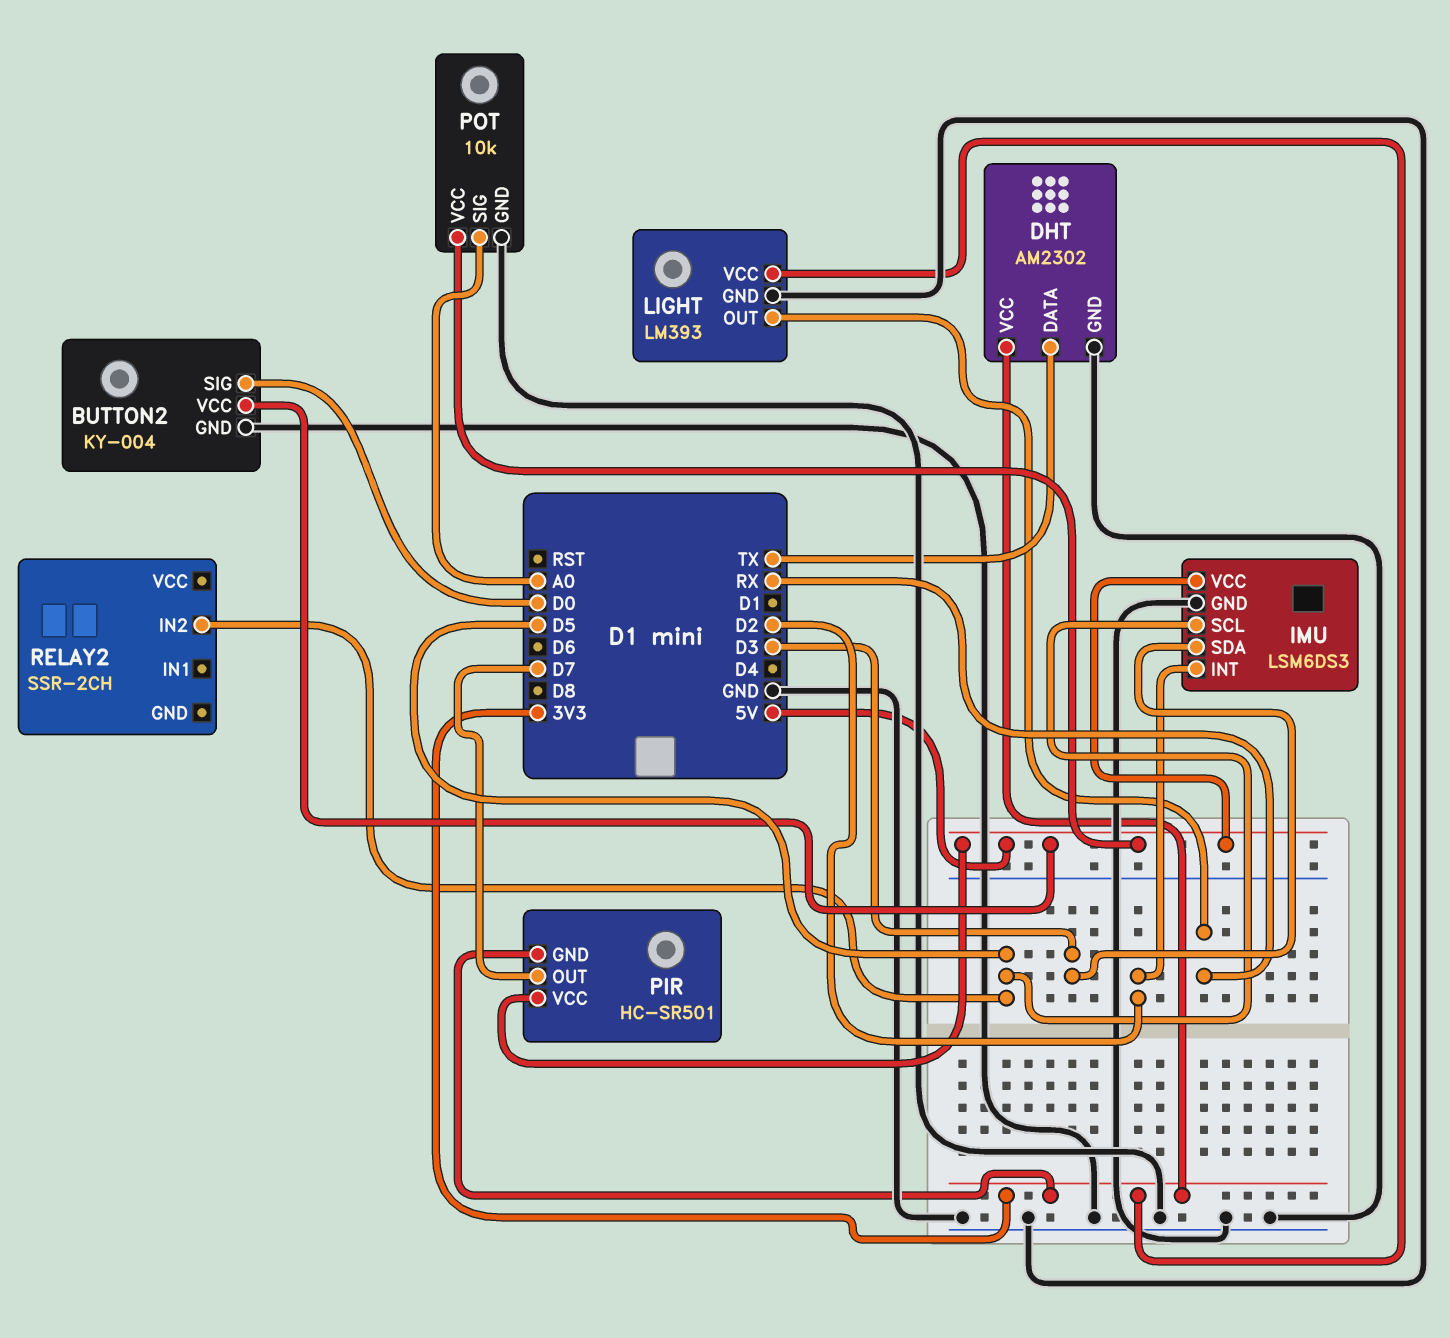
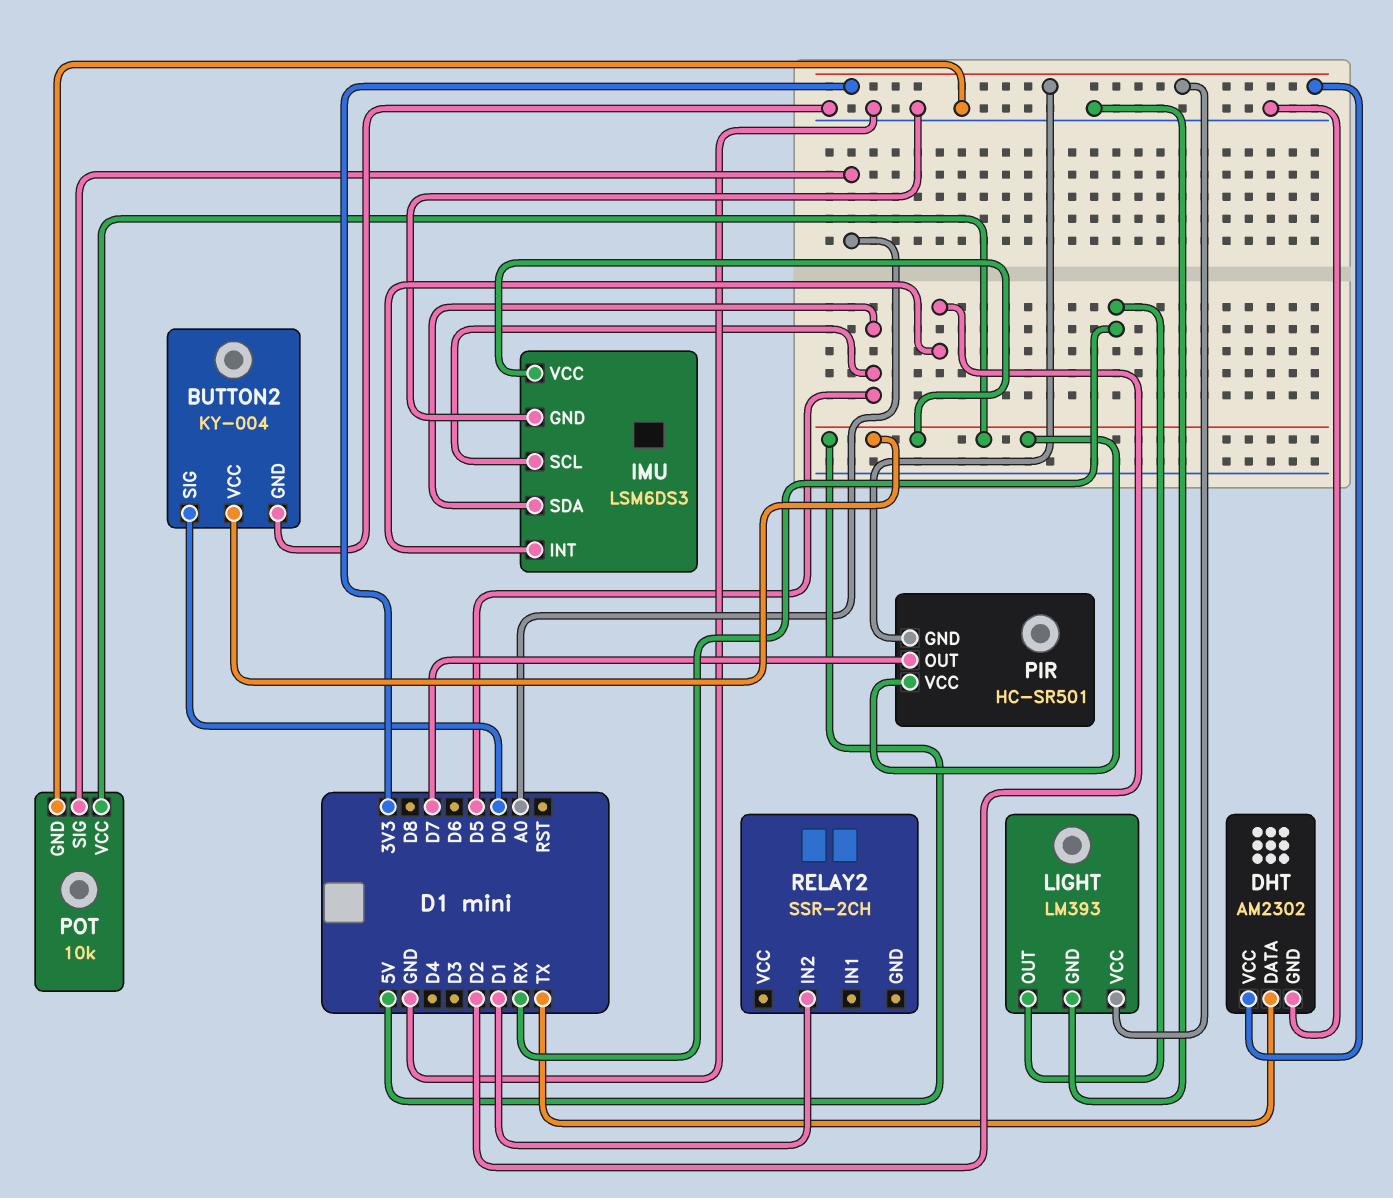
IMU pin SDA: D3 -> D5
RELAY2 pin IN2: D5 -> D1

